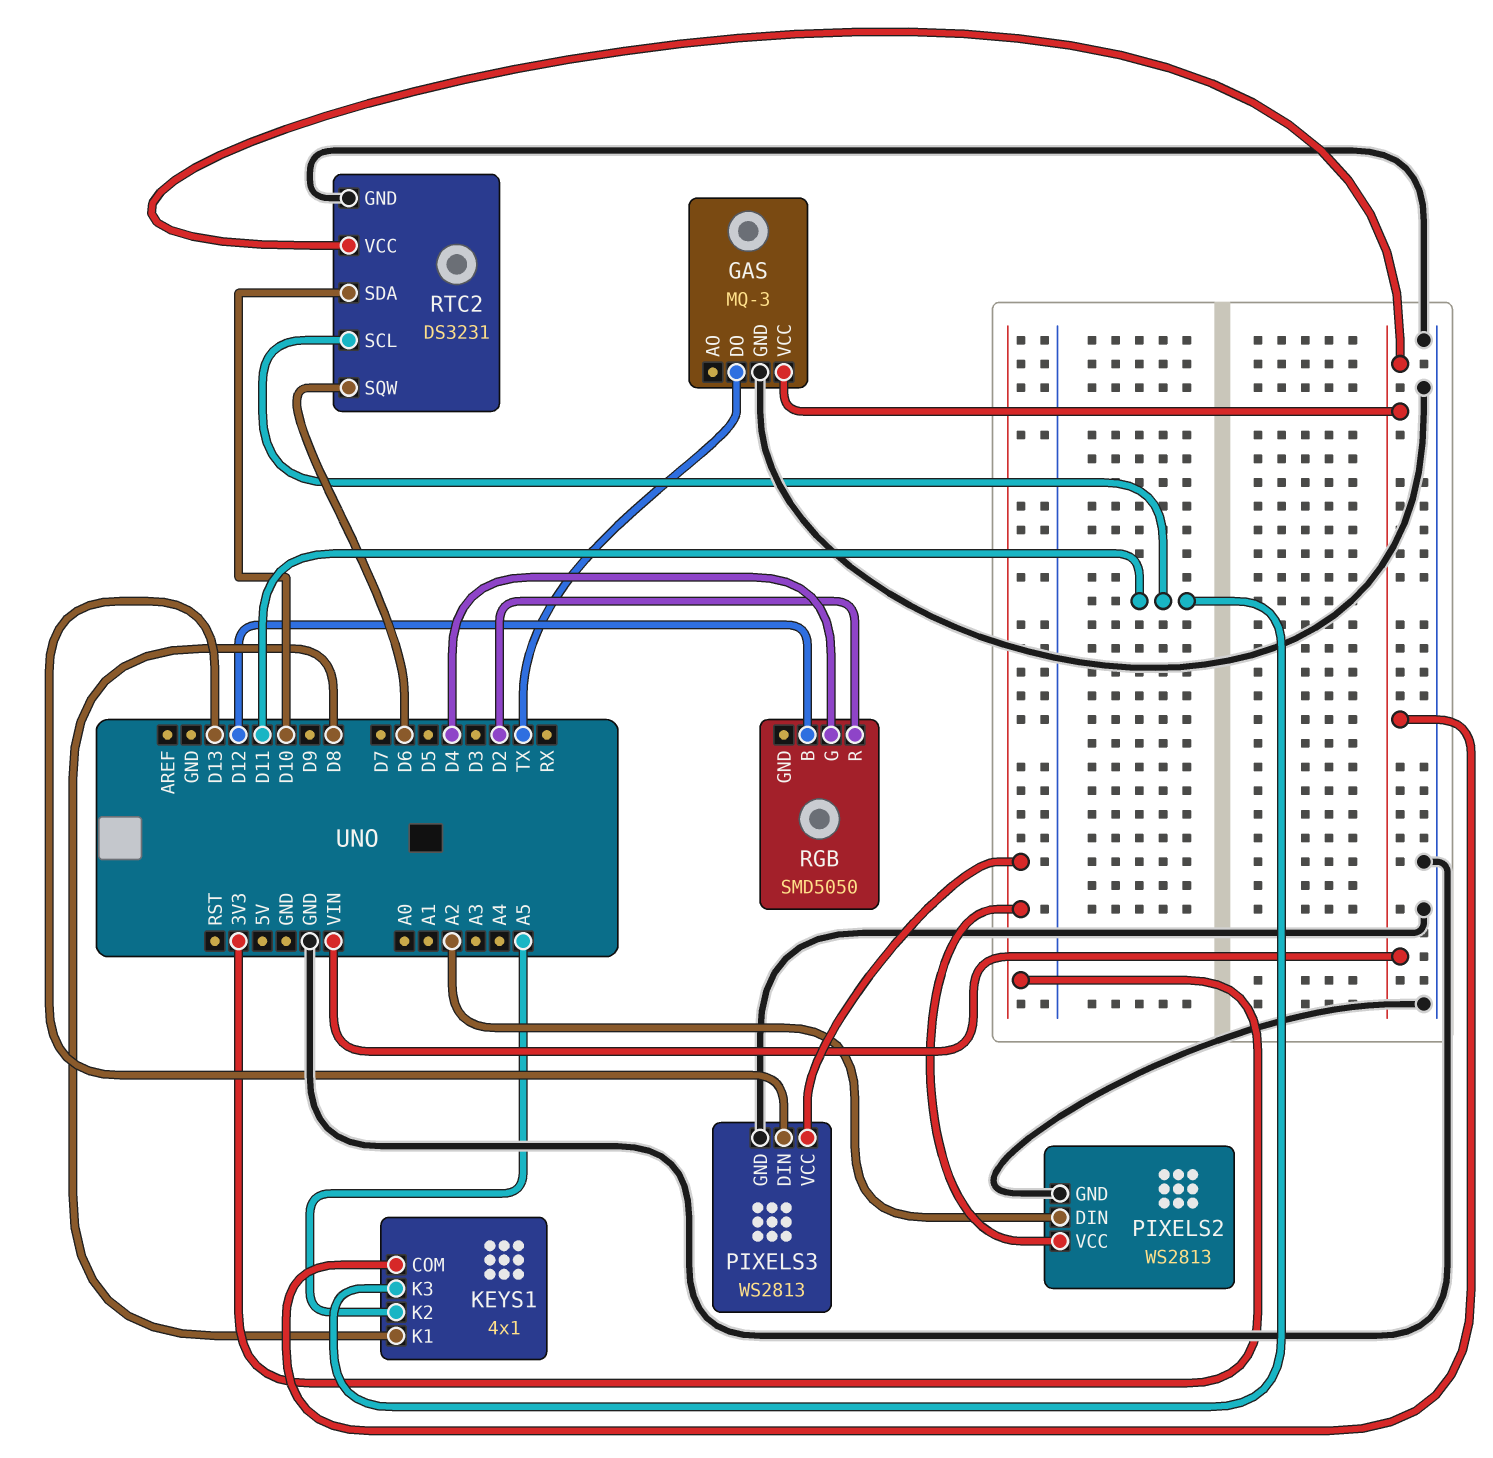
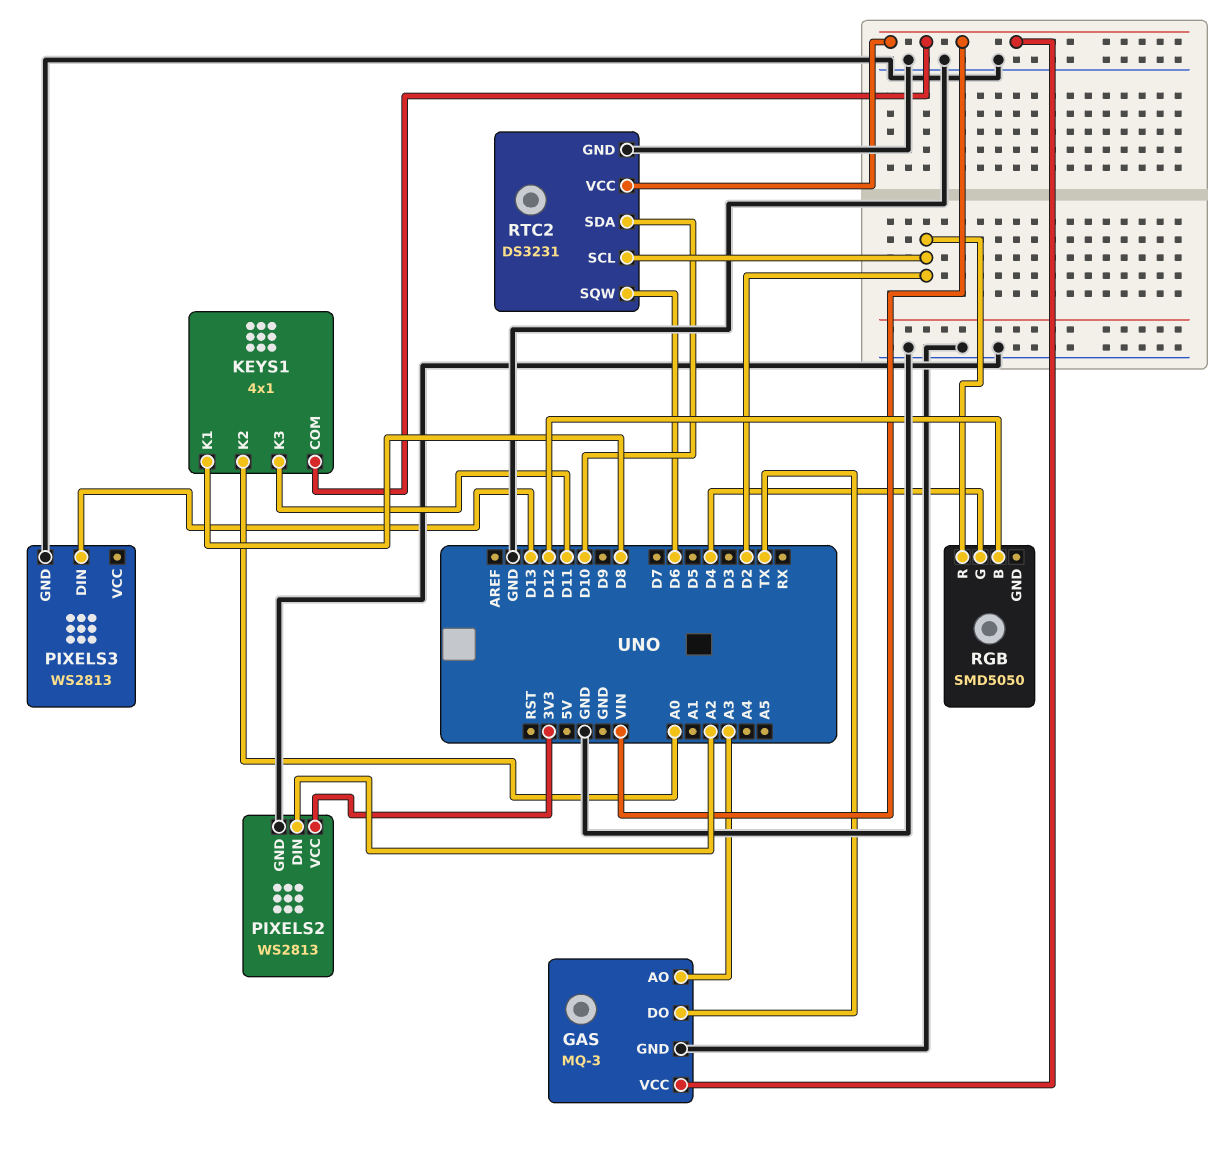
GAS pin AO: none -> A3
KEYS1 pin K2: A5 -> A0
PIXELS3 pin VCC: 3V3 -> none
RTC2 pin SCL: D11 -> D2

